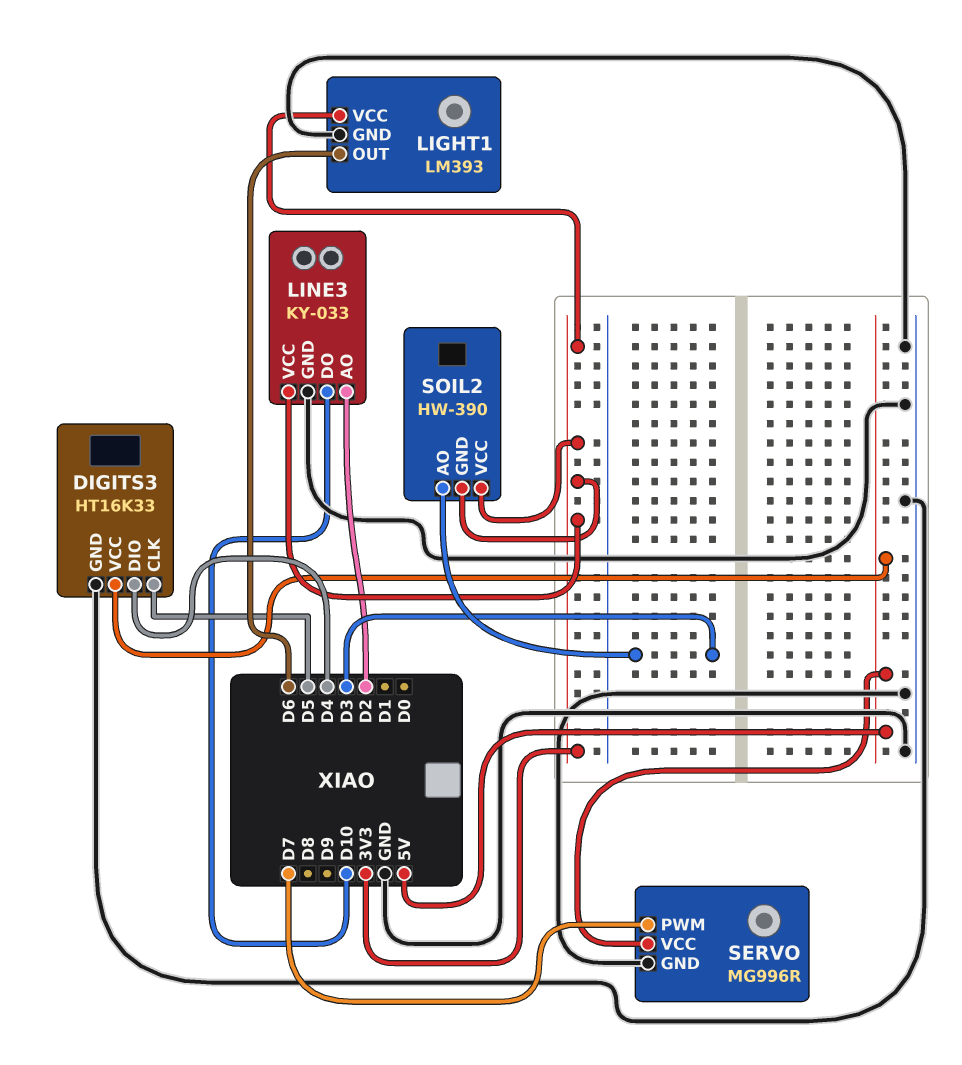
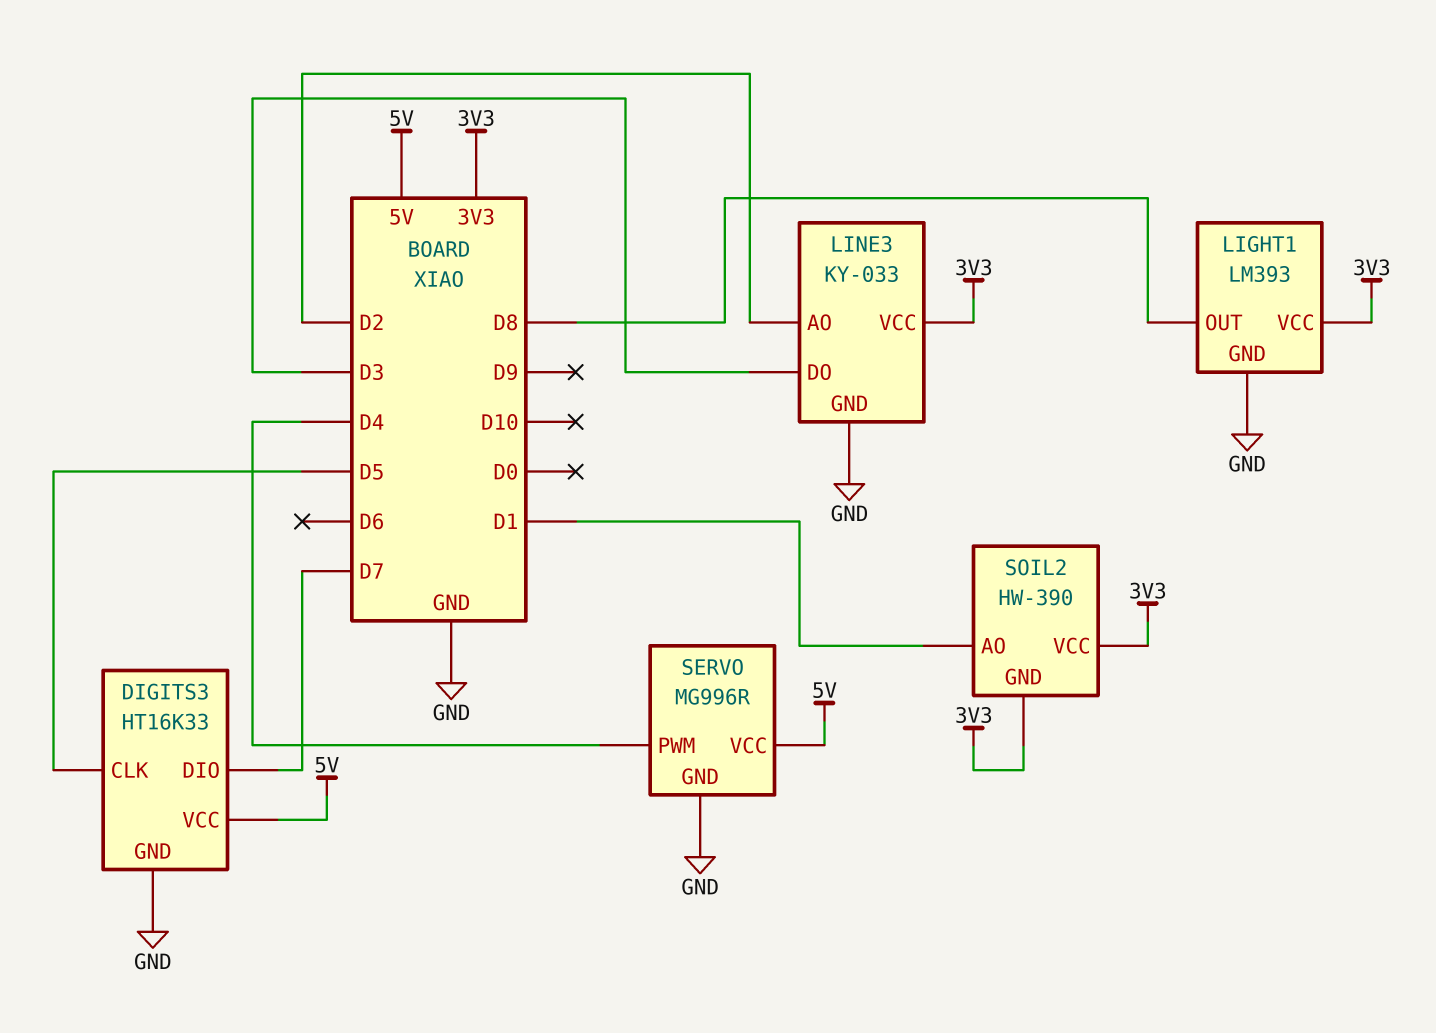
DIGITS3 pin DIO: D4 -> D7
LIGHT1 pin OUT: D6 -> D8
LINE3 pin DO: D10 -> D3
SERVO pin PWM: D7 -> D4
SOIL2 pin AO: D3 -> D1

